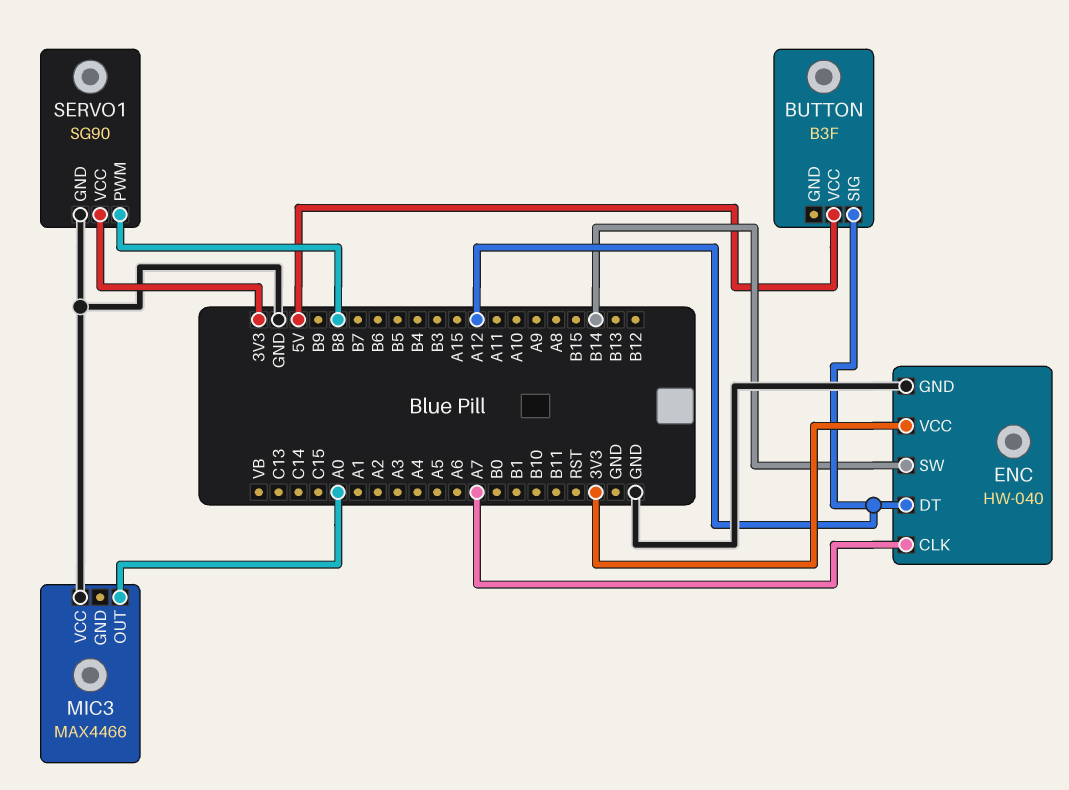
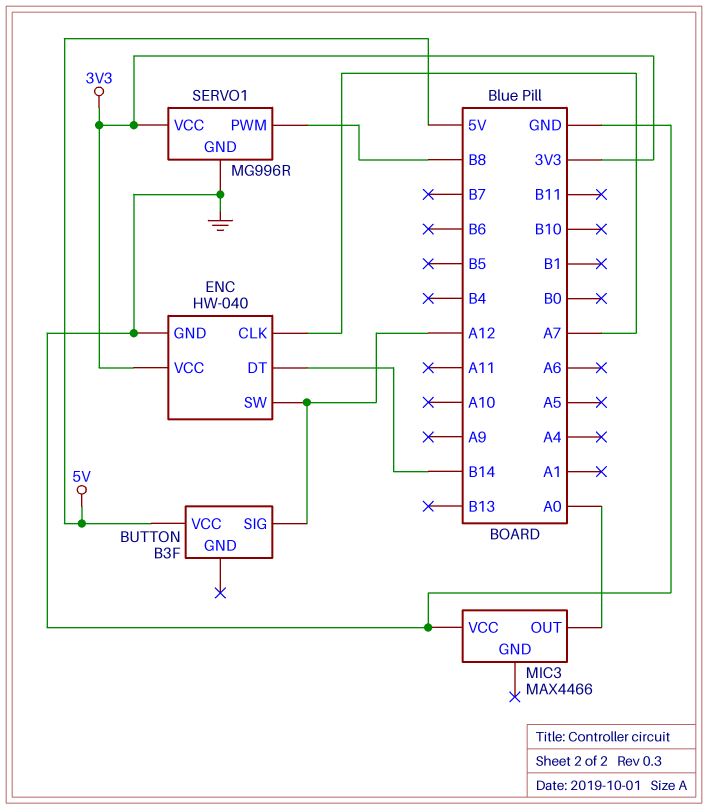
ENC pin DT: A12 -> B14
ENC pin SW: B14 -> A12
SERVO1: SG90 -> MG996R

